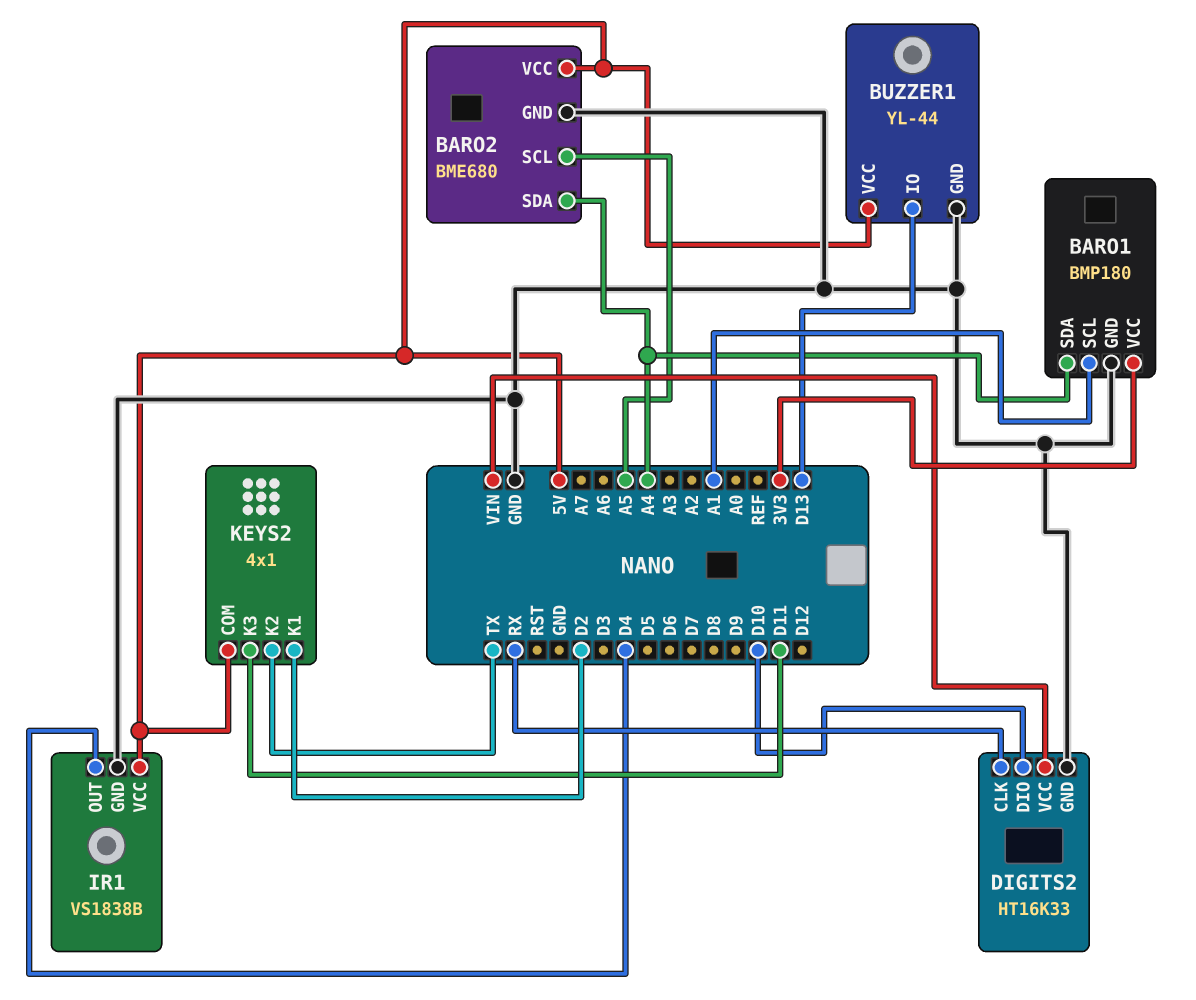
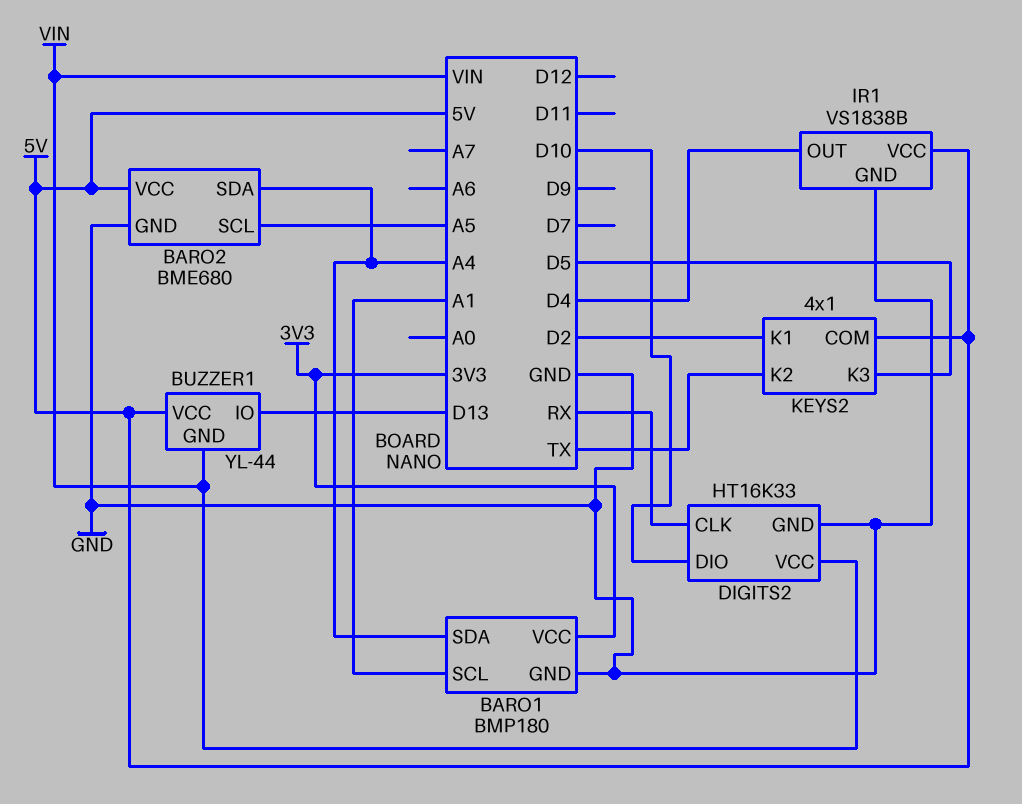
BUZZER1 pin GND: GND -> VIN
KEYS2 pin K3: D11 -> D5

